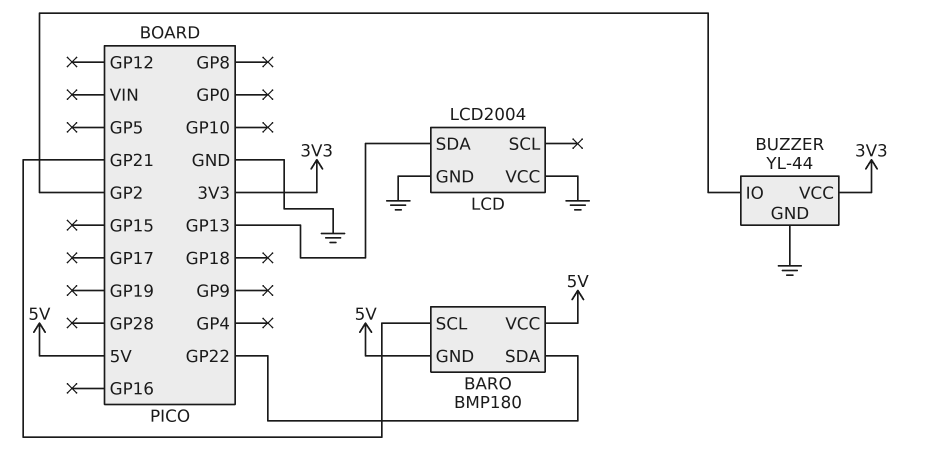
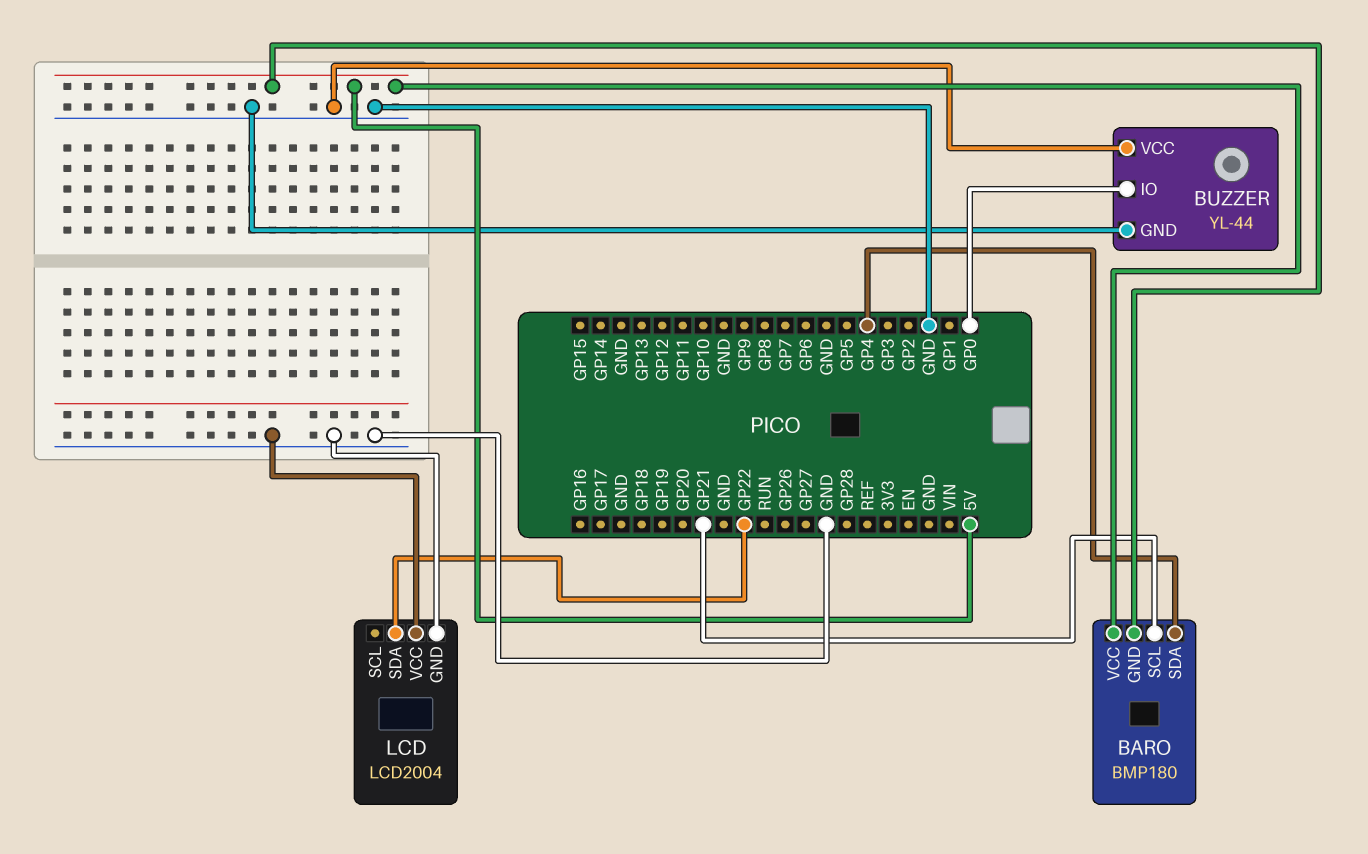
BARO pin SDA: GP22 -> GP4
BUZZER pin IO: GP2 -> GP0
BUZZER pin VCC: 3V3 -> GND
LCD pin SDA: GP13 -> GP22

